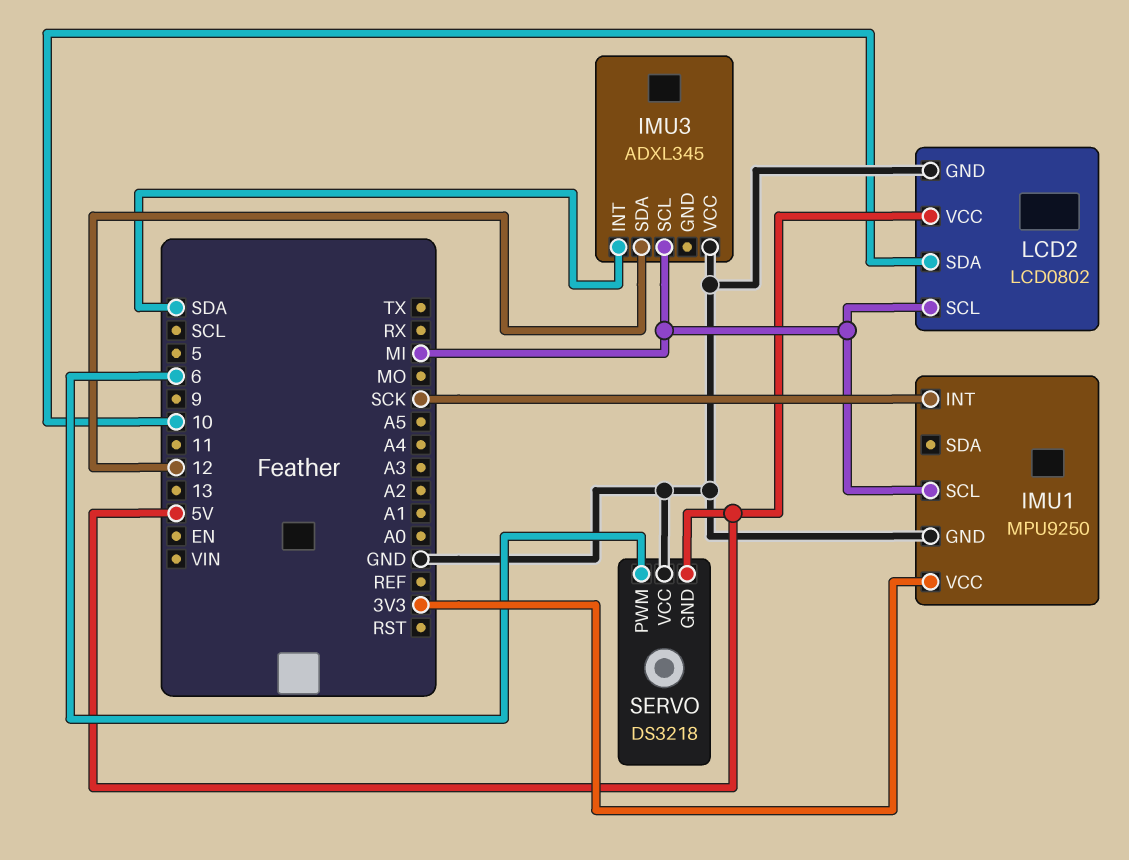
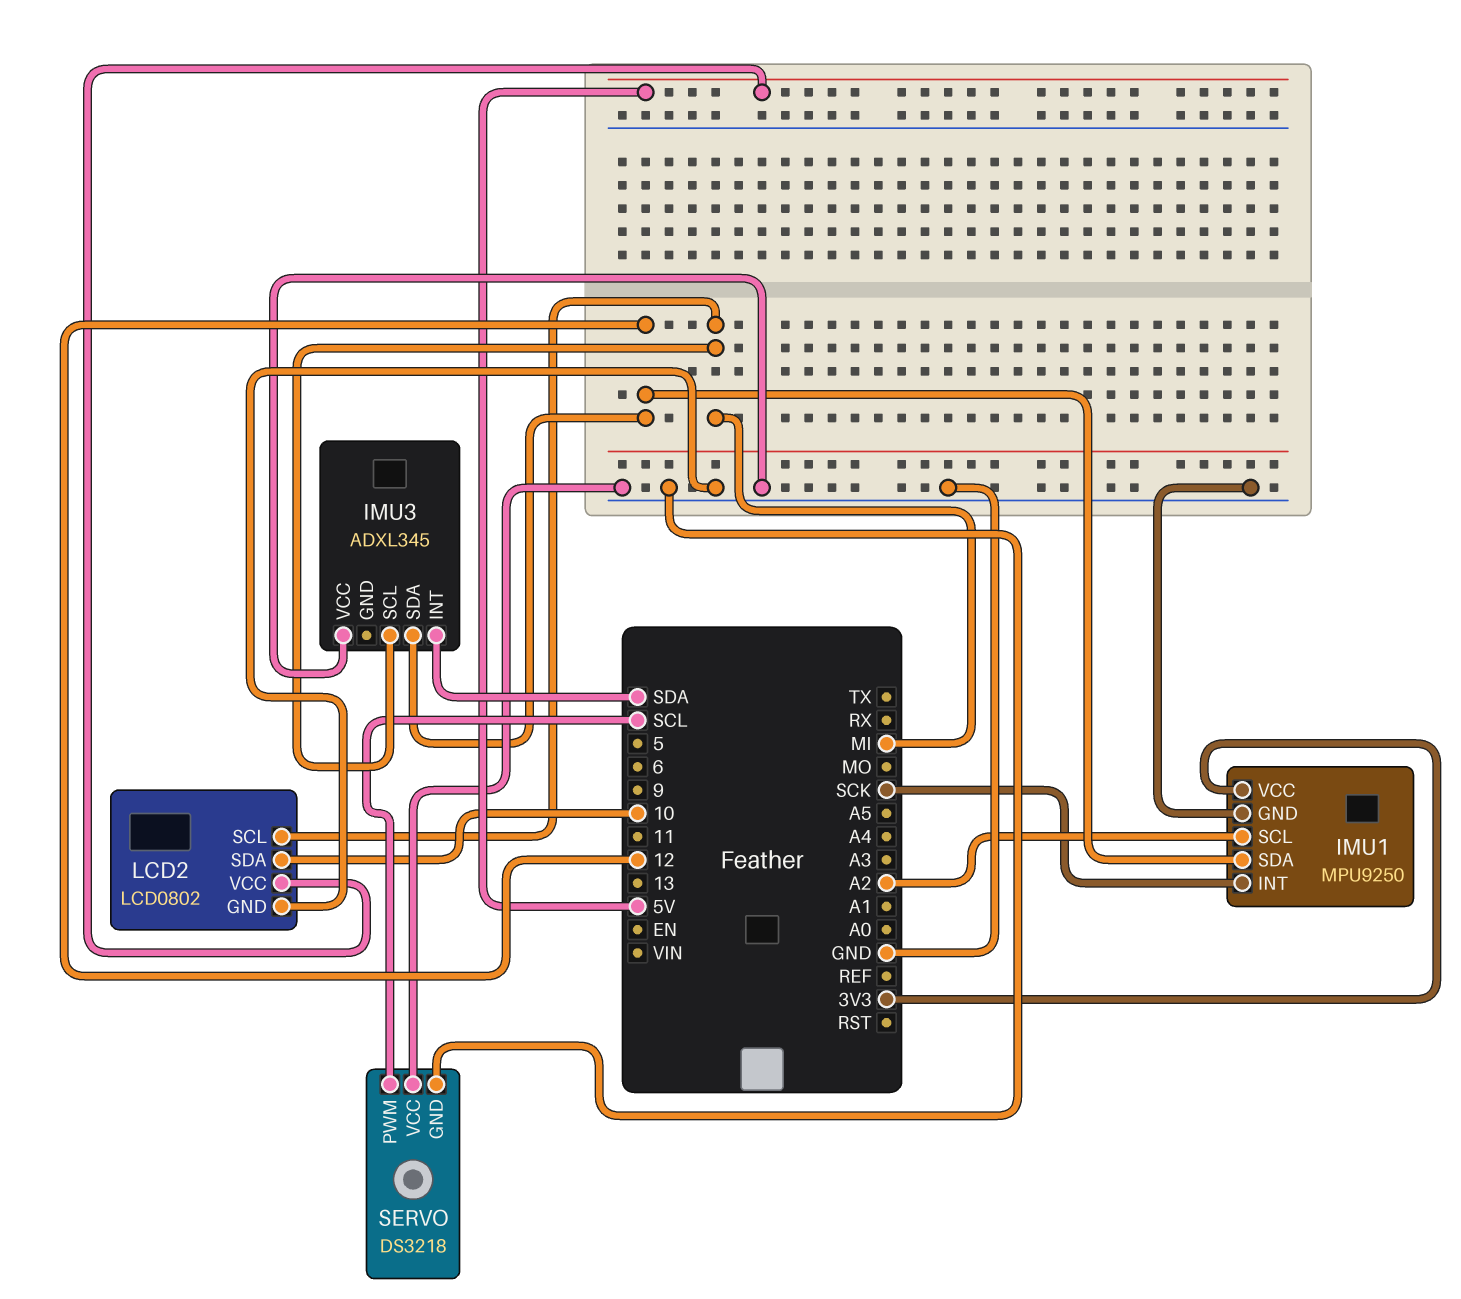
IMU1 pin SCL: MI -> A2
IMU1 pin SDA: none -> 12
SERVO pin GND: 5V -> GND
SERVO pin PWM: 6 -> SCL

